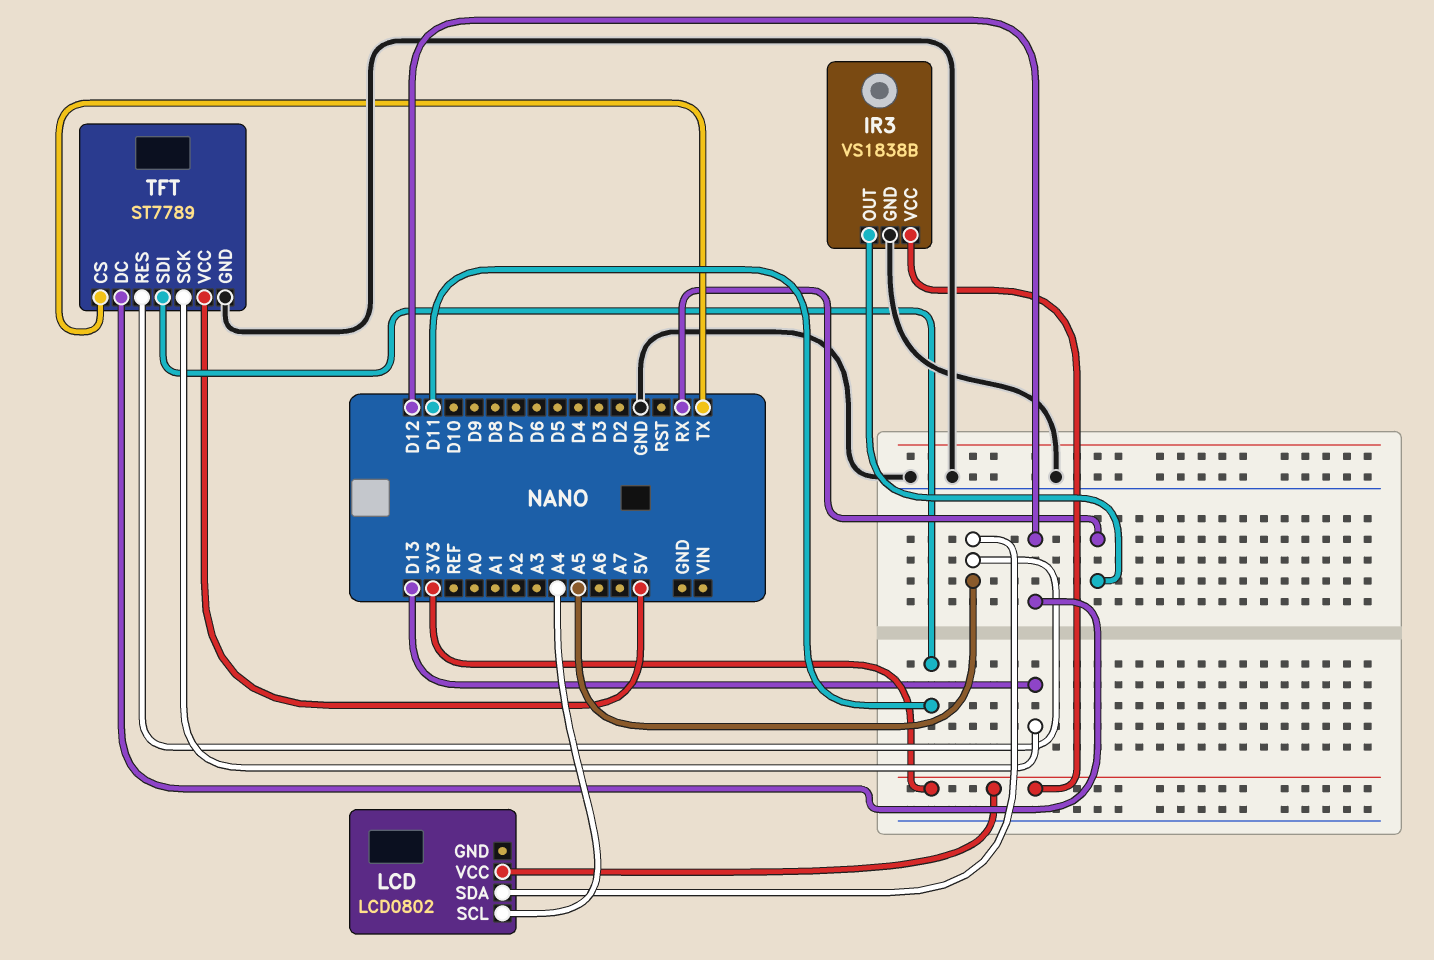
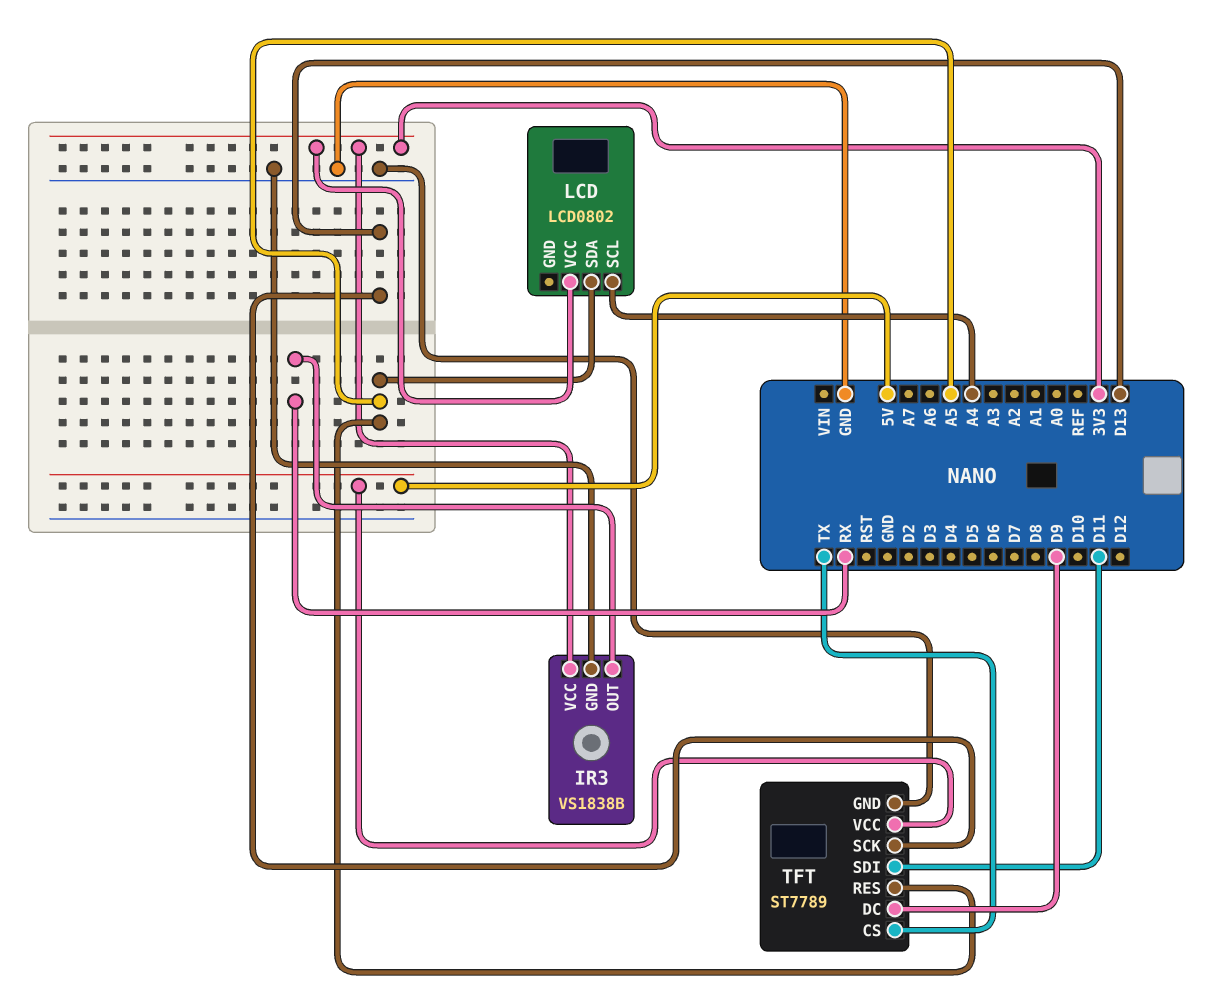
TFT pin DC: D12 -> D9

